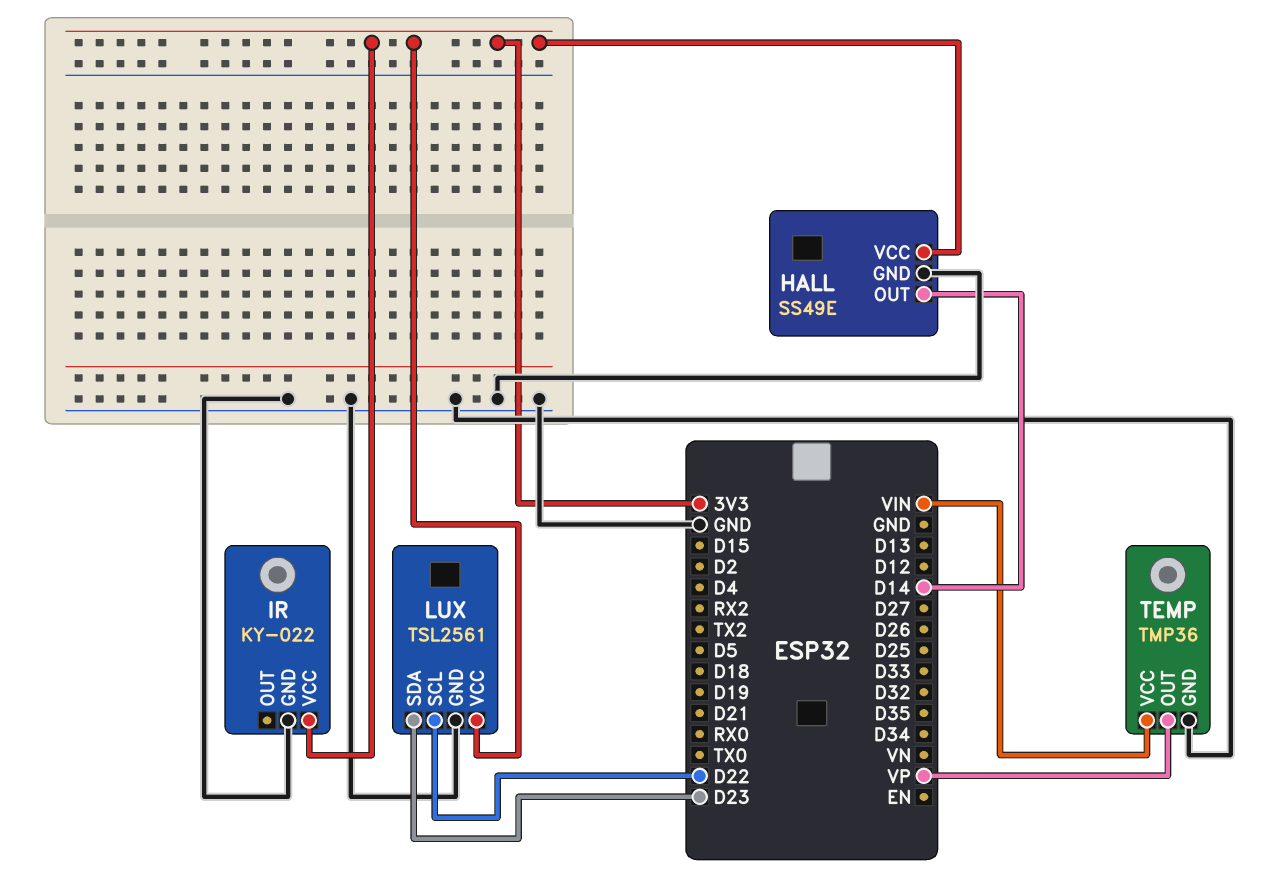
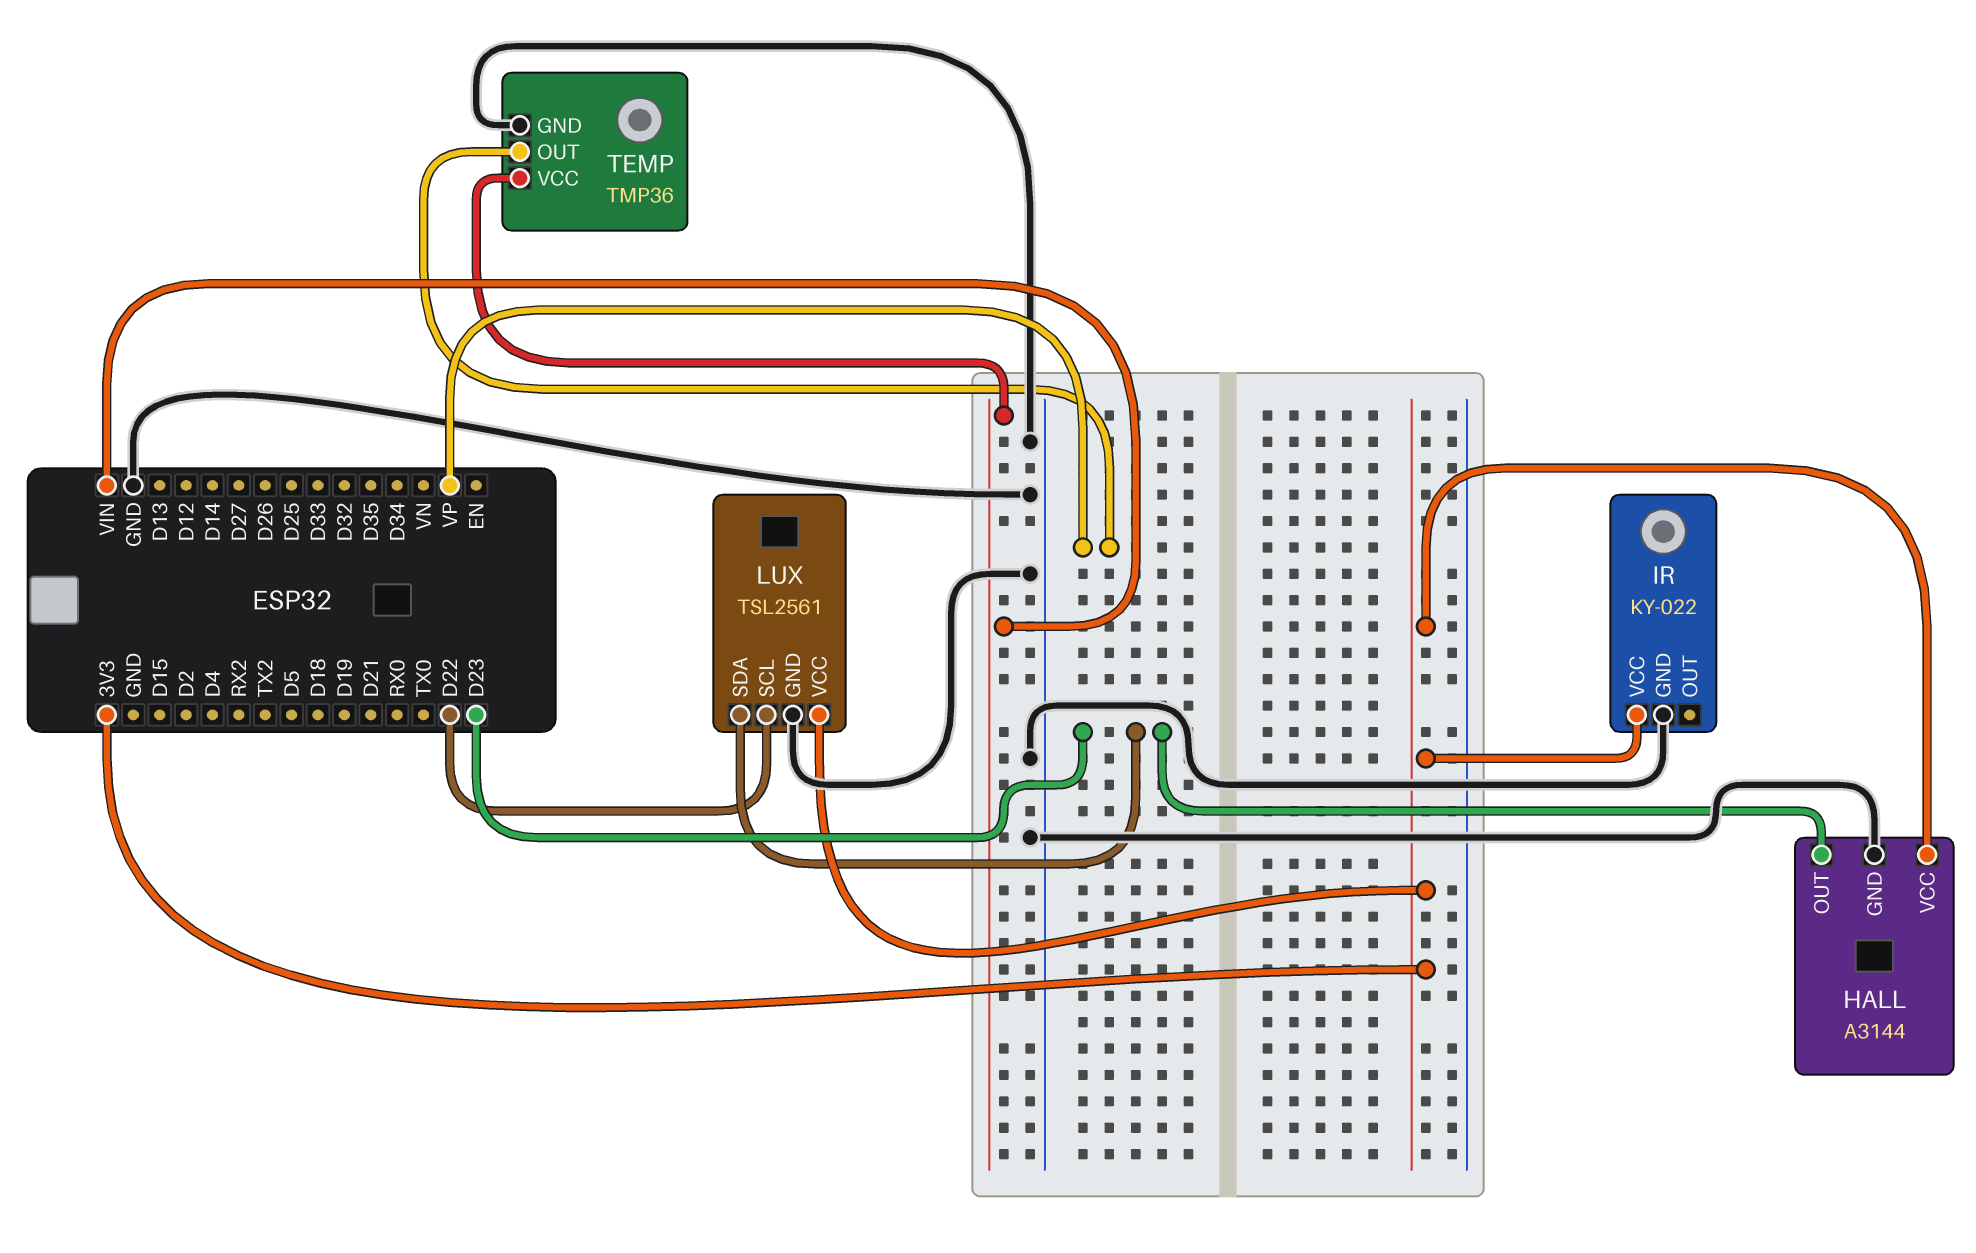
HALL: SS49E -> A3144
HALL pin OUT: D14 -> D23

